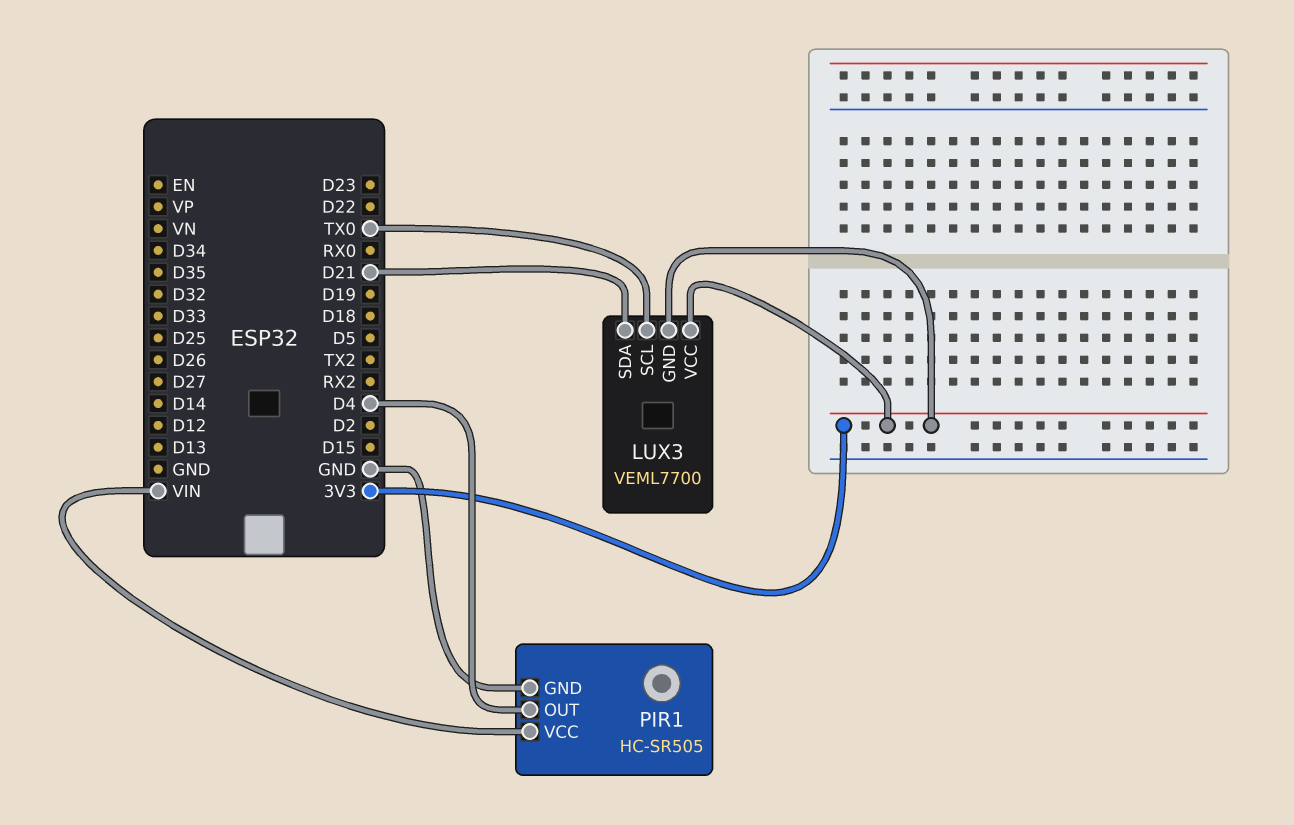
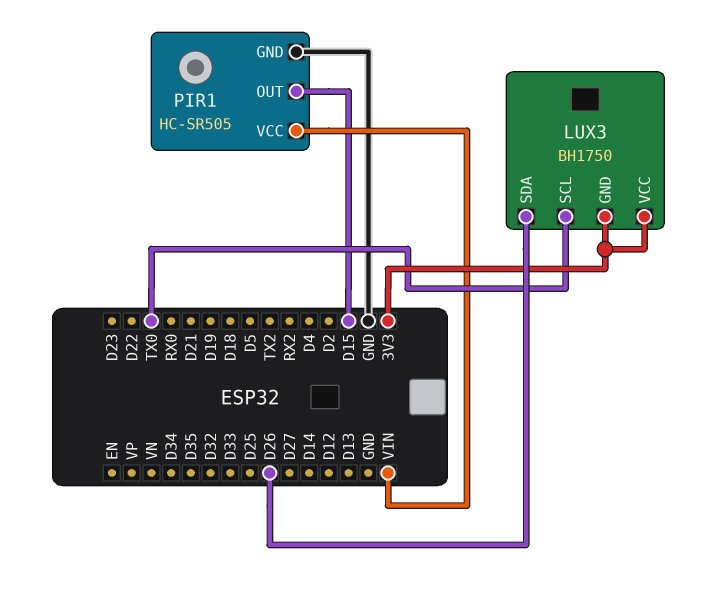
LUX3: VEML7700 -> BH1750
LUX3 pin SDA: D21 -> D26
PIR1 pin OUT: D4 -> D15

